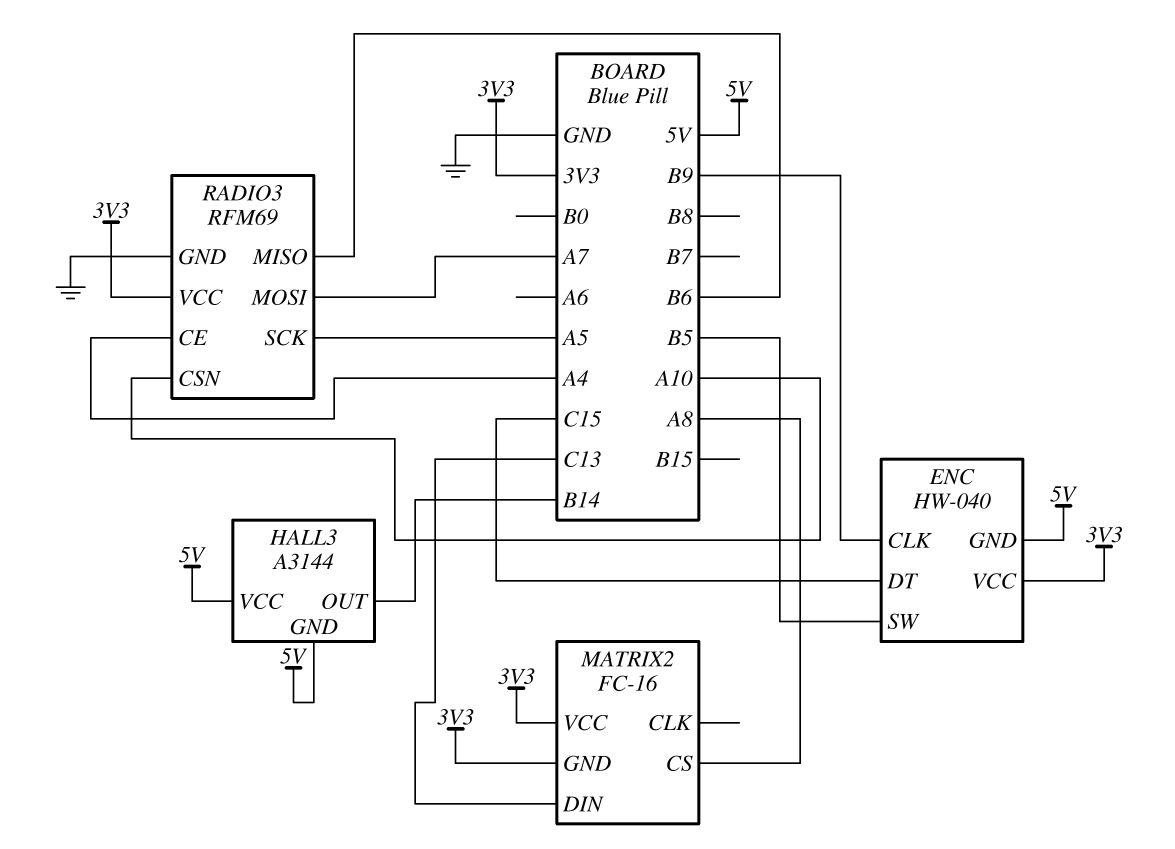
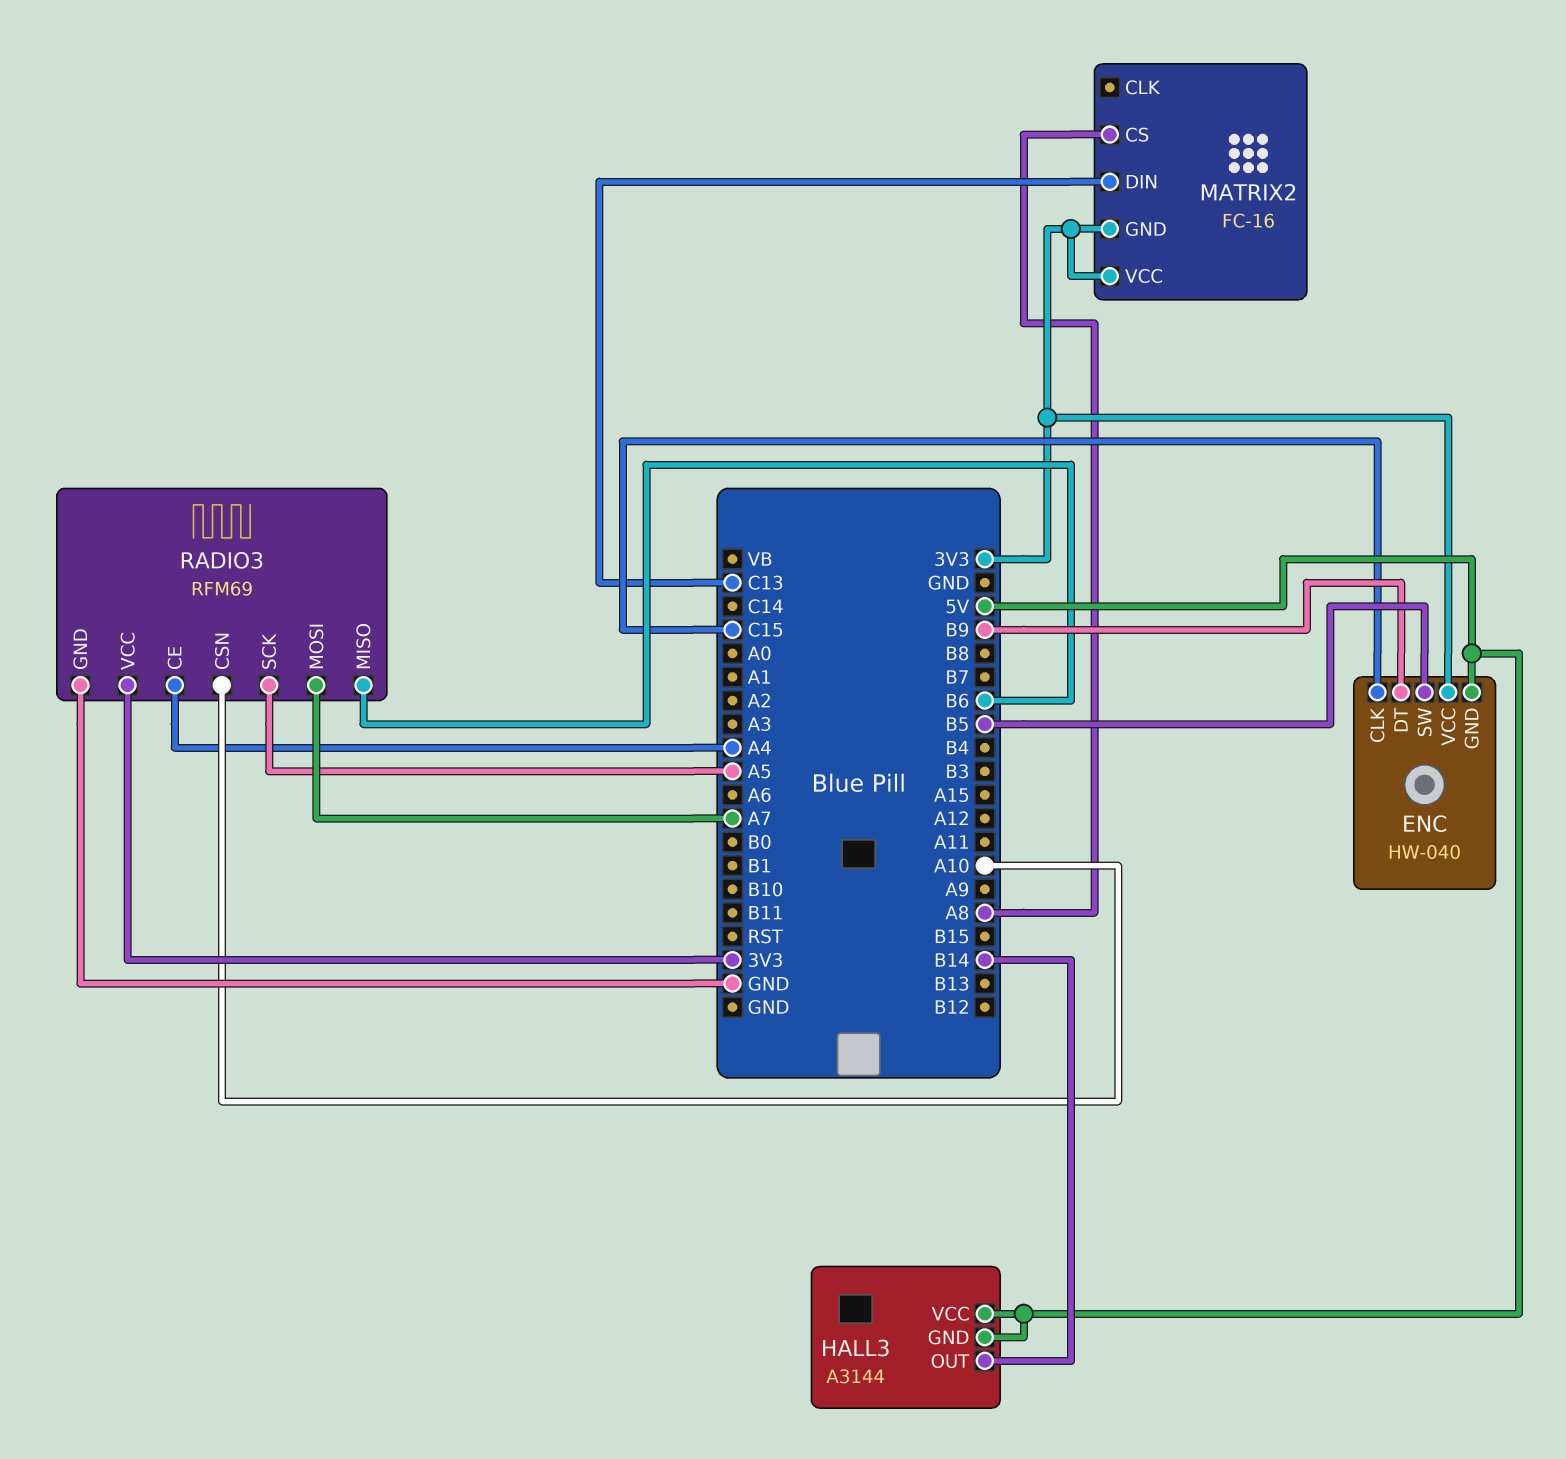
ENC pin CLK: B9 -> C15
ENC pin DT: C15 -> B9

